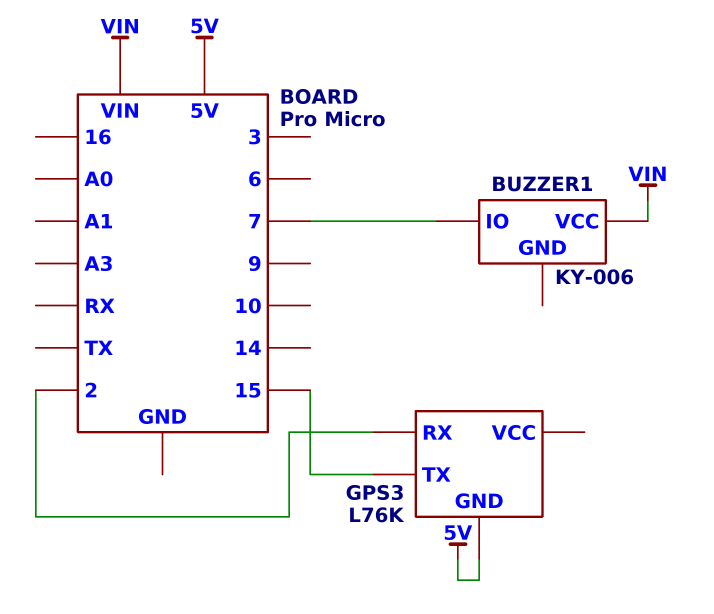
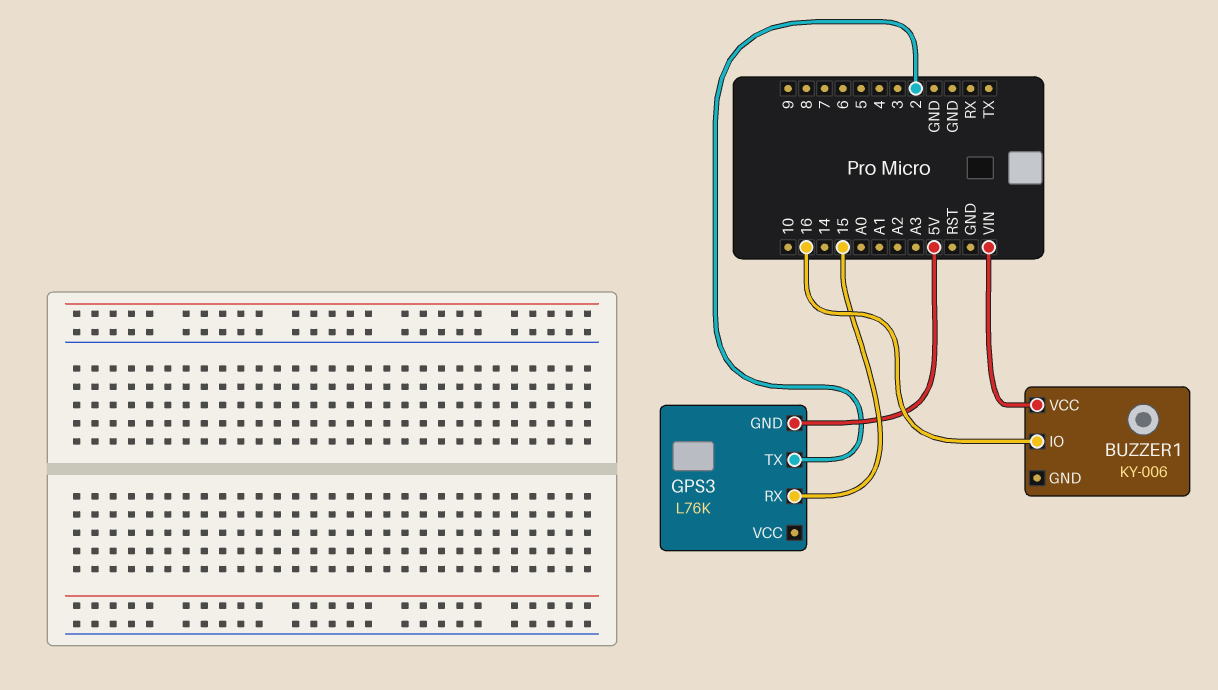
BUZZER1 pin IO: 7 -> 16
GPS3 pin RX: 2 -> 15
GPS3 pin TX: 15 -> 2

